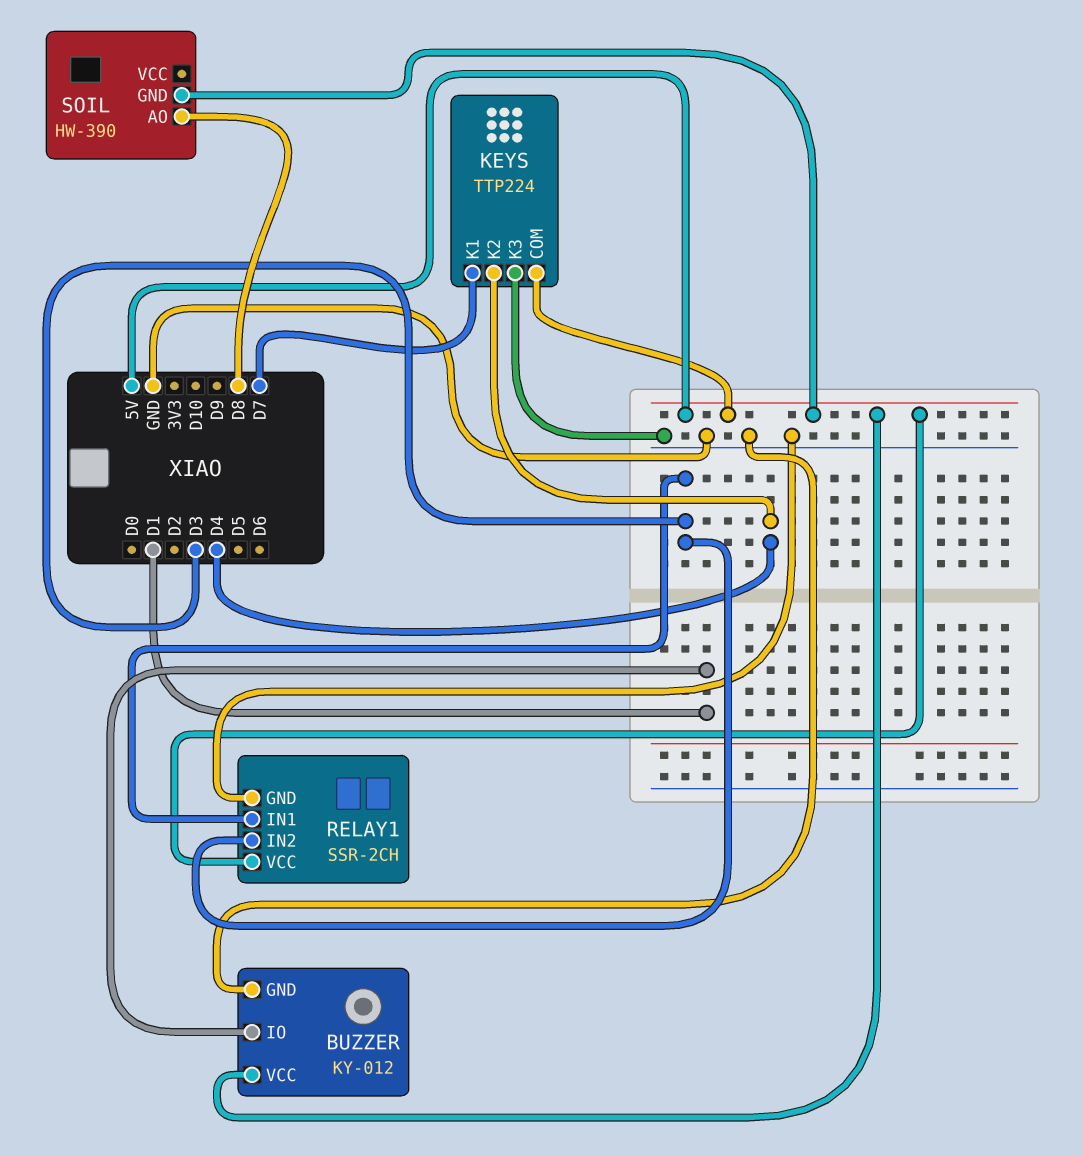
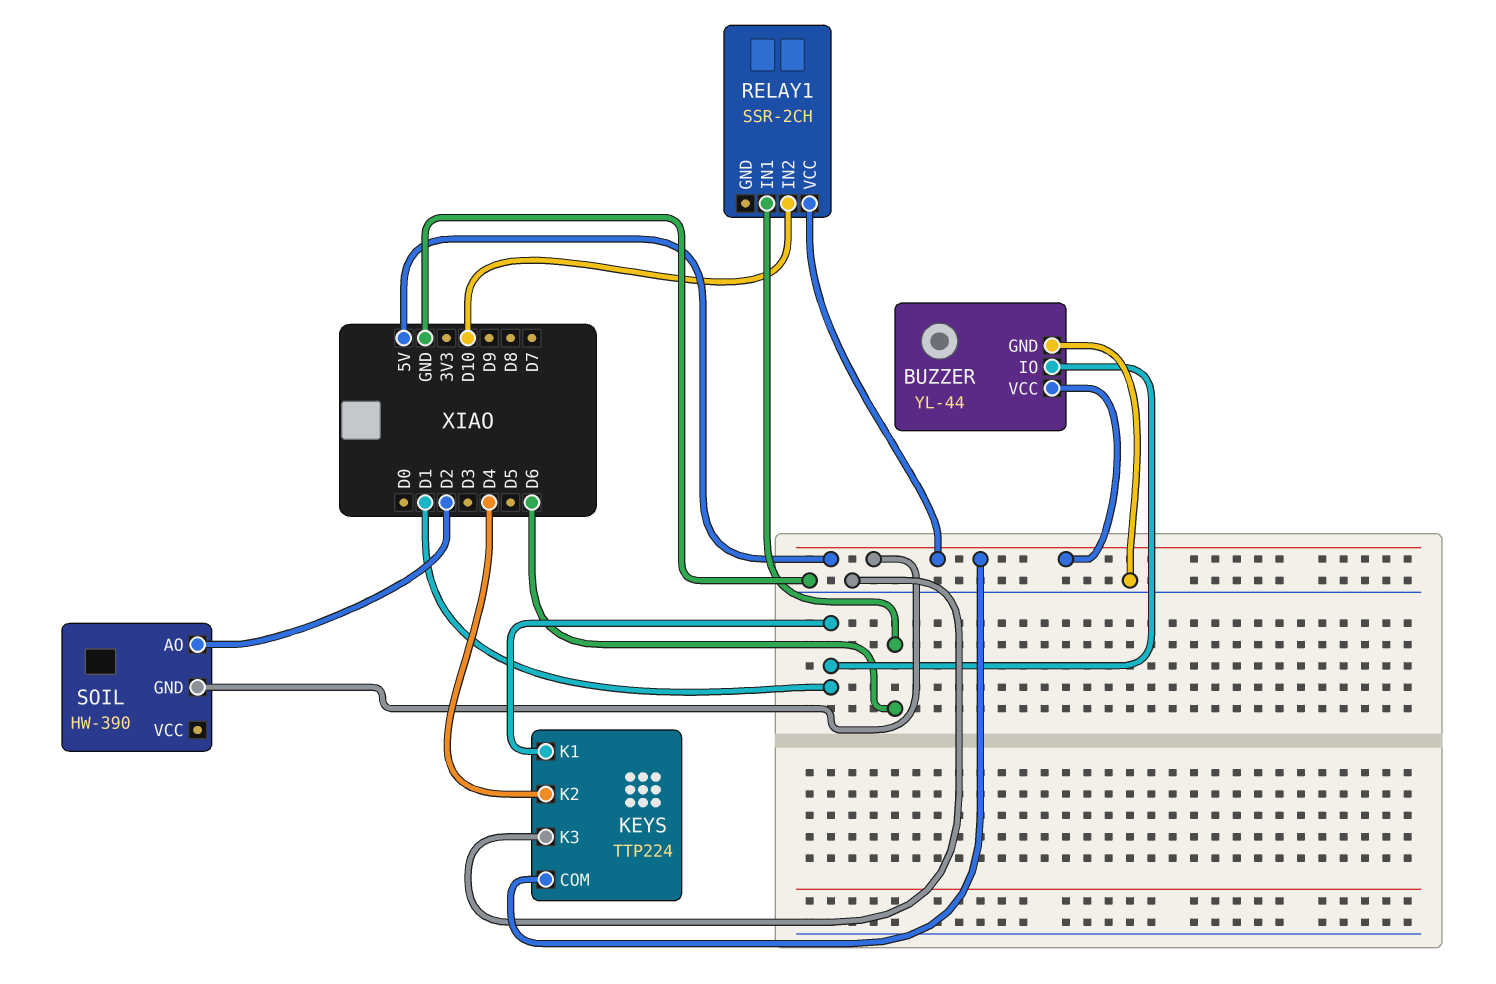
BUZZER: KY-012 -> YL-44
KEYS pin K1: D7 -> D1
RELAY1 pin GND: GND -> none
RELAY1 pin IN1: D3 -> D6
RELAY1 pin IN2: D3 -> D10
SOIL pin AO: D8 -> D2

